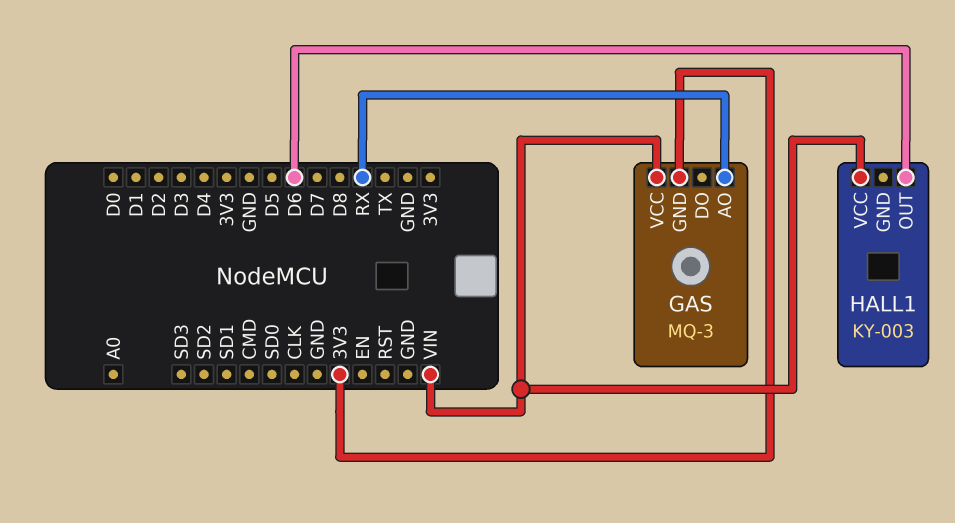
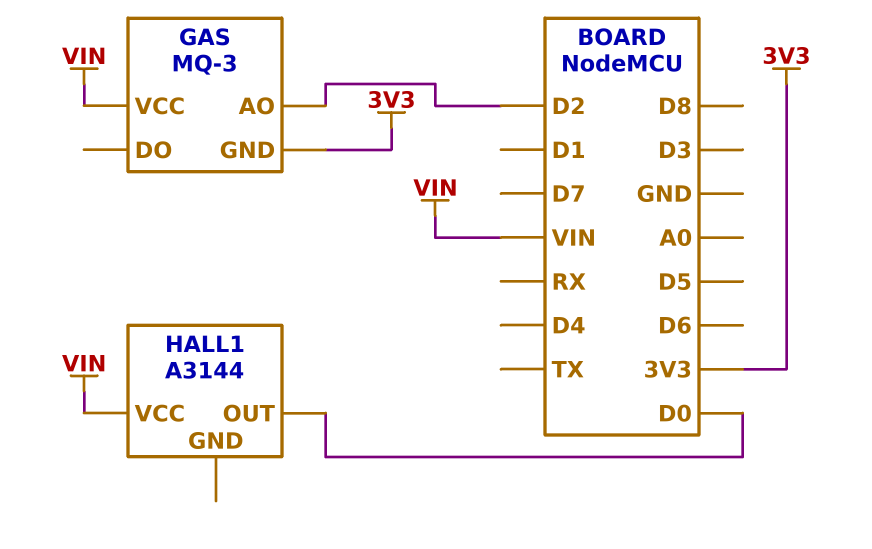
GAS pin AO: RX -> D2
HALL1: KY-003 -> A3144
HALL1 pin OUT: D6 -> D0

